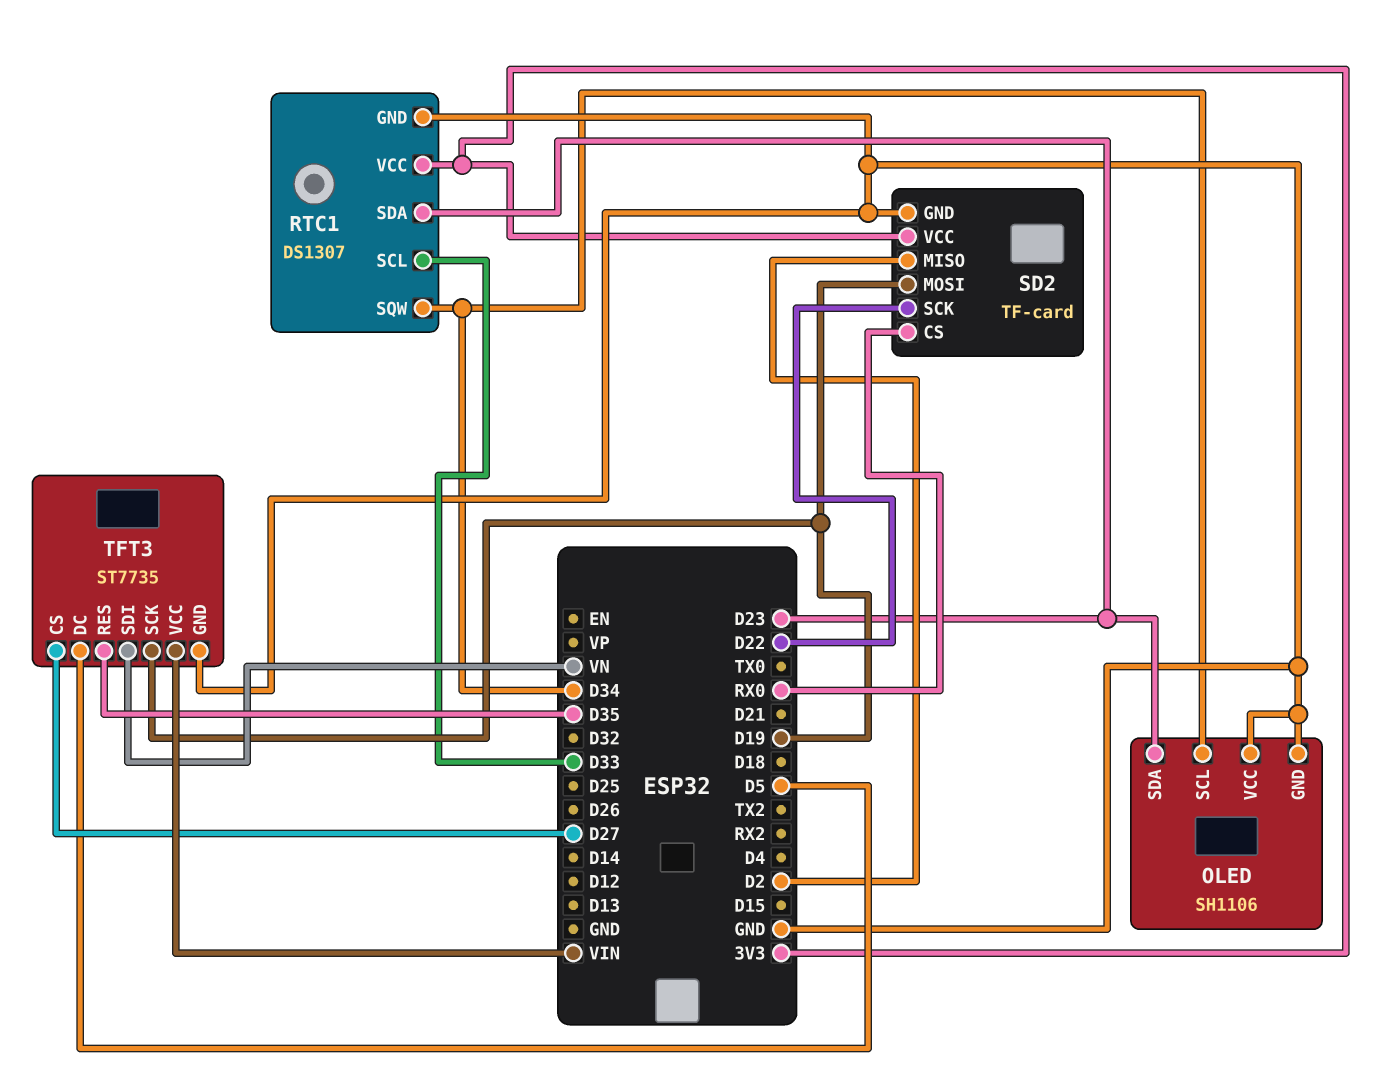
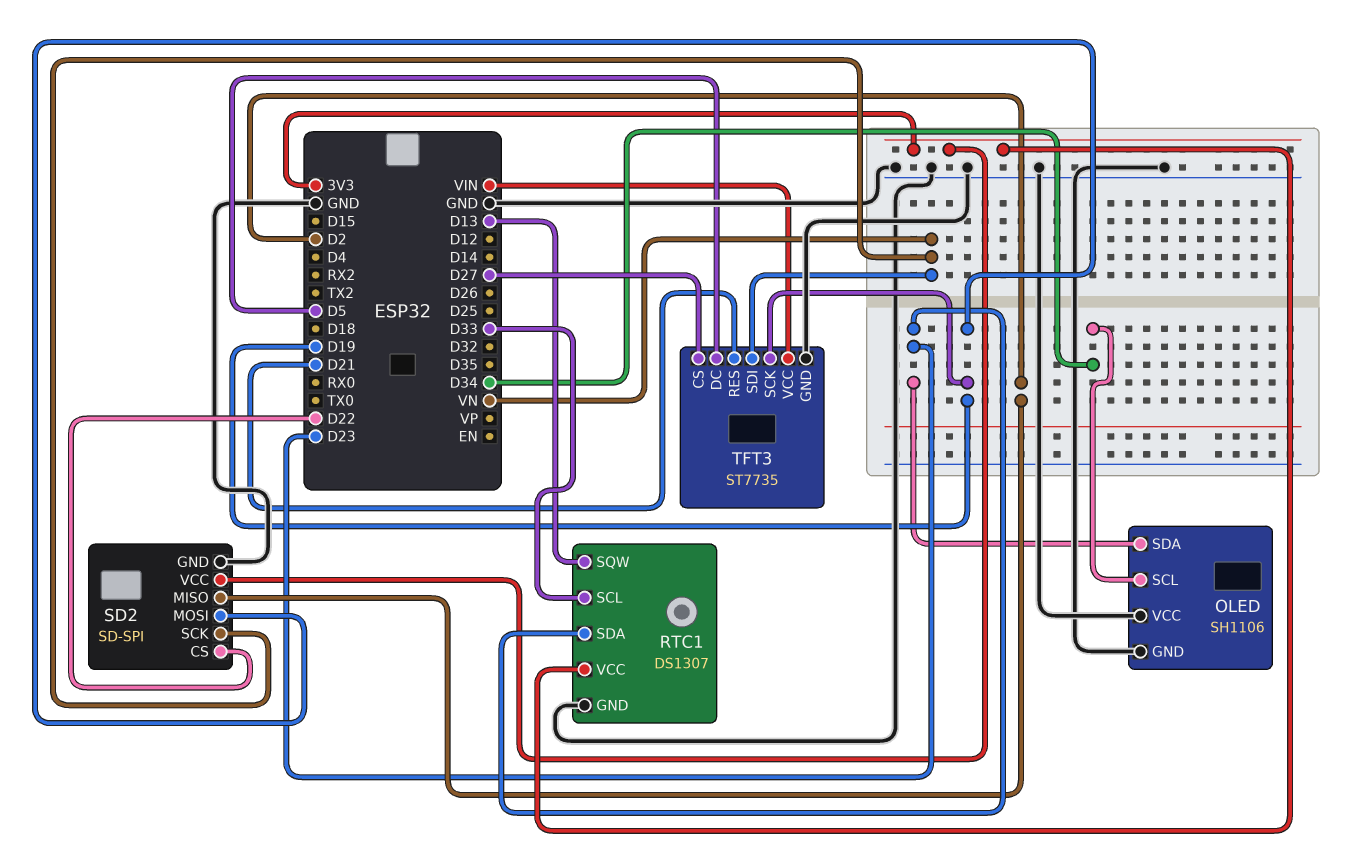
RTC1 pin SQW: D34 -> D13
SD2: TF-card -> SD-SPI
SD2 pin CS: RX0 -> D22
SD2 pin SCK: D22 -> VN
TFT3 pin RES: D35 -> D21

